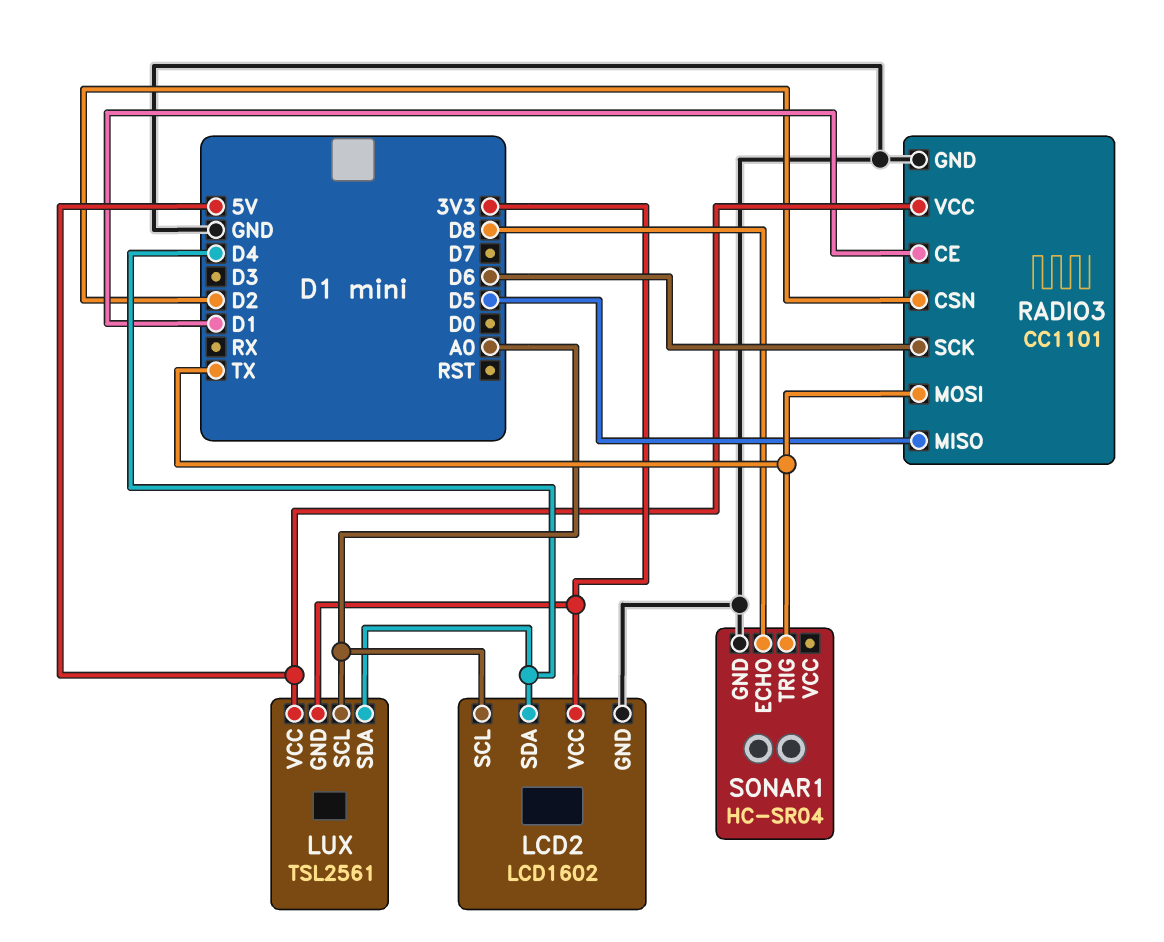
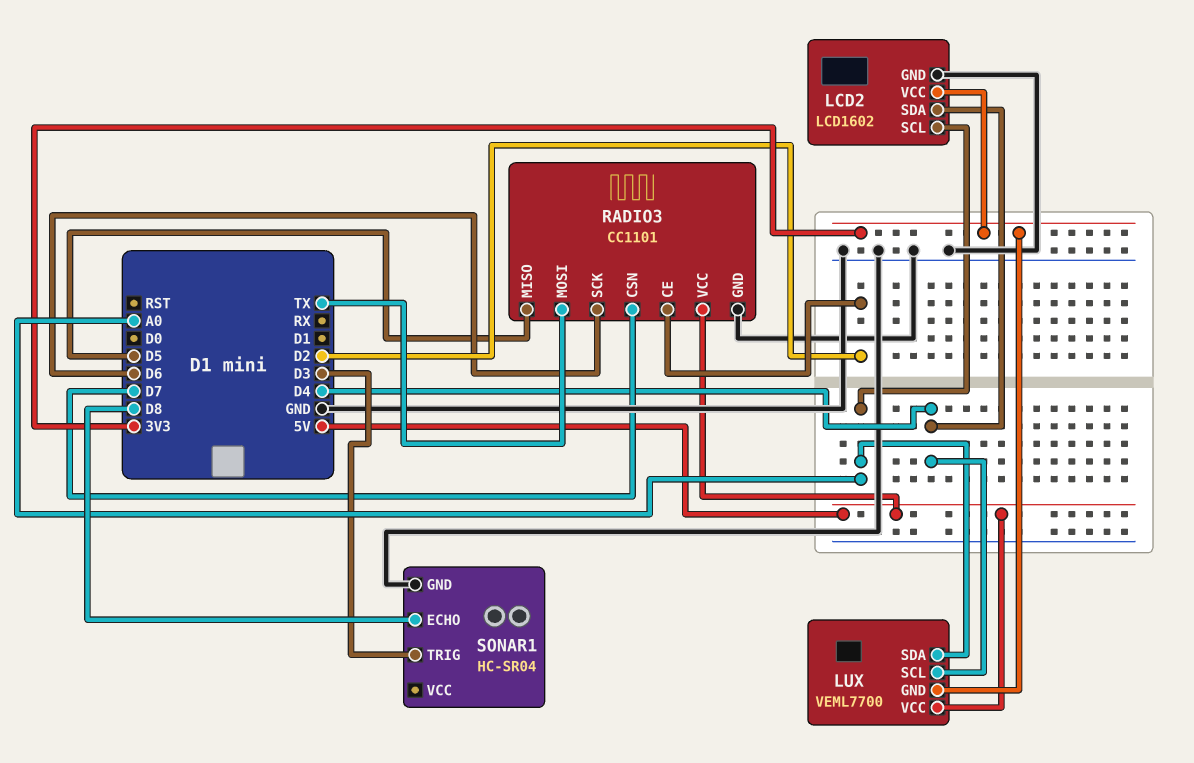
LUX: TSL2561 -> VEML7700
LUX pin SCL: A0 -> D4
LUX pin SDA: D4 -> A0
RADIO3 pin CE: D1 -> D2
RADIO3 pin CSN: D2 -> D7
SONAR1 pin TRIG: TX -> D3

